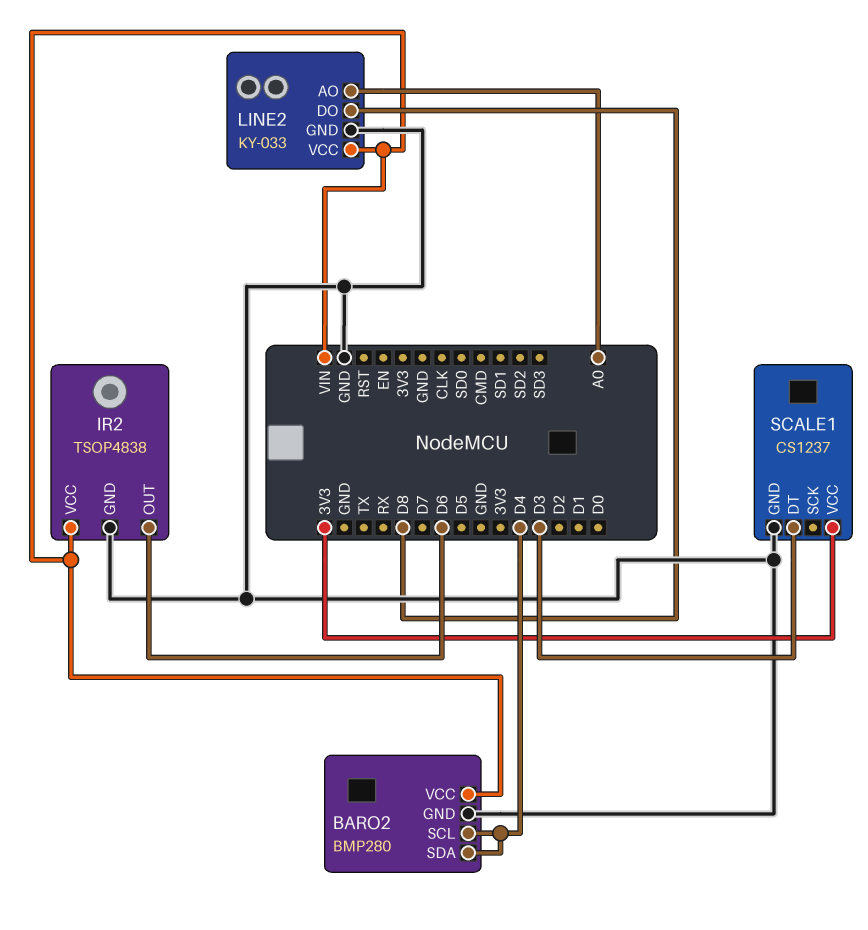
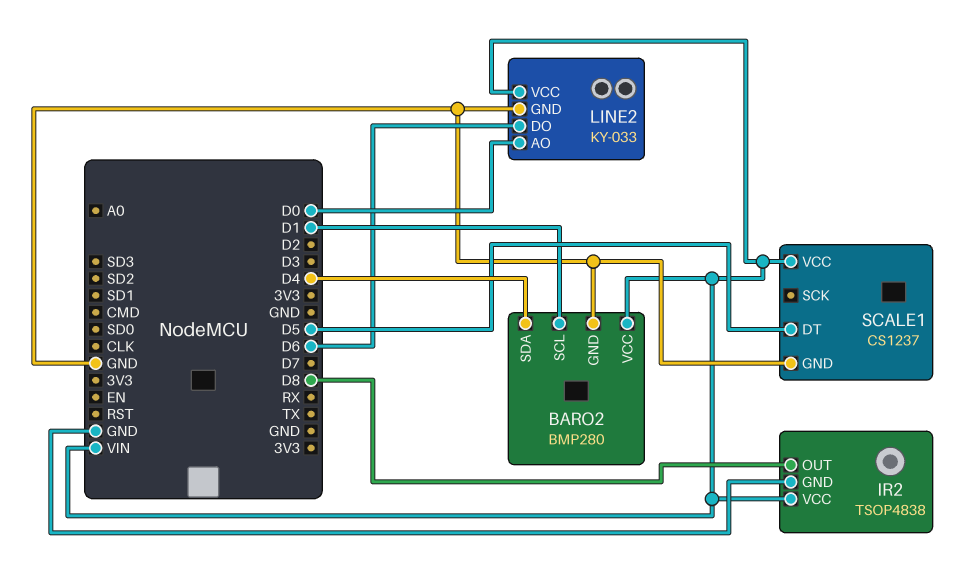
BARO2 pin SCL: D4 -> D1
IR2 pin OUT: D6 -> D8
LINE2 pin AO: A0 -> D0
LINE2 pin DO: D8 -> D6
SCALE1 pin DT: D3 -> D5
SCALE1 pin VCC: 3V3 -> VIN

